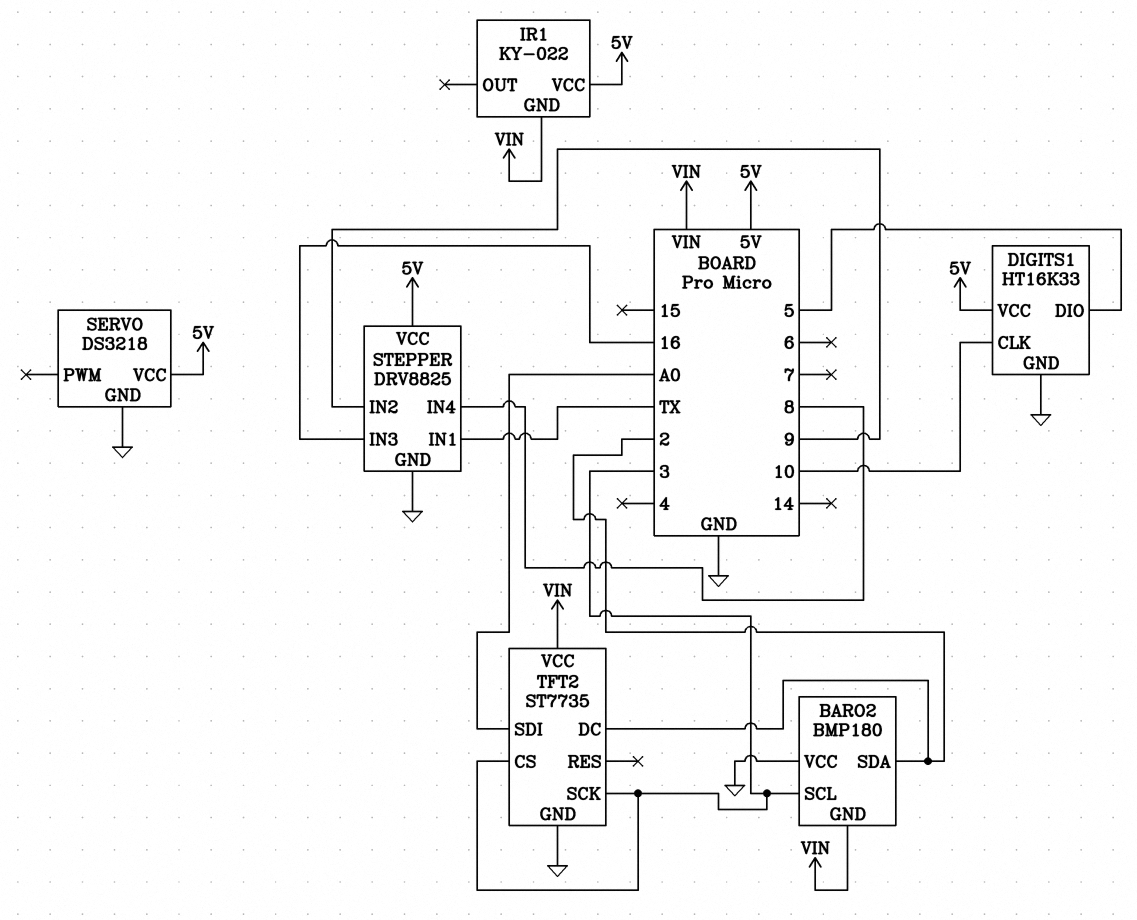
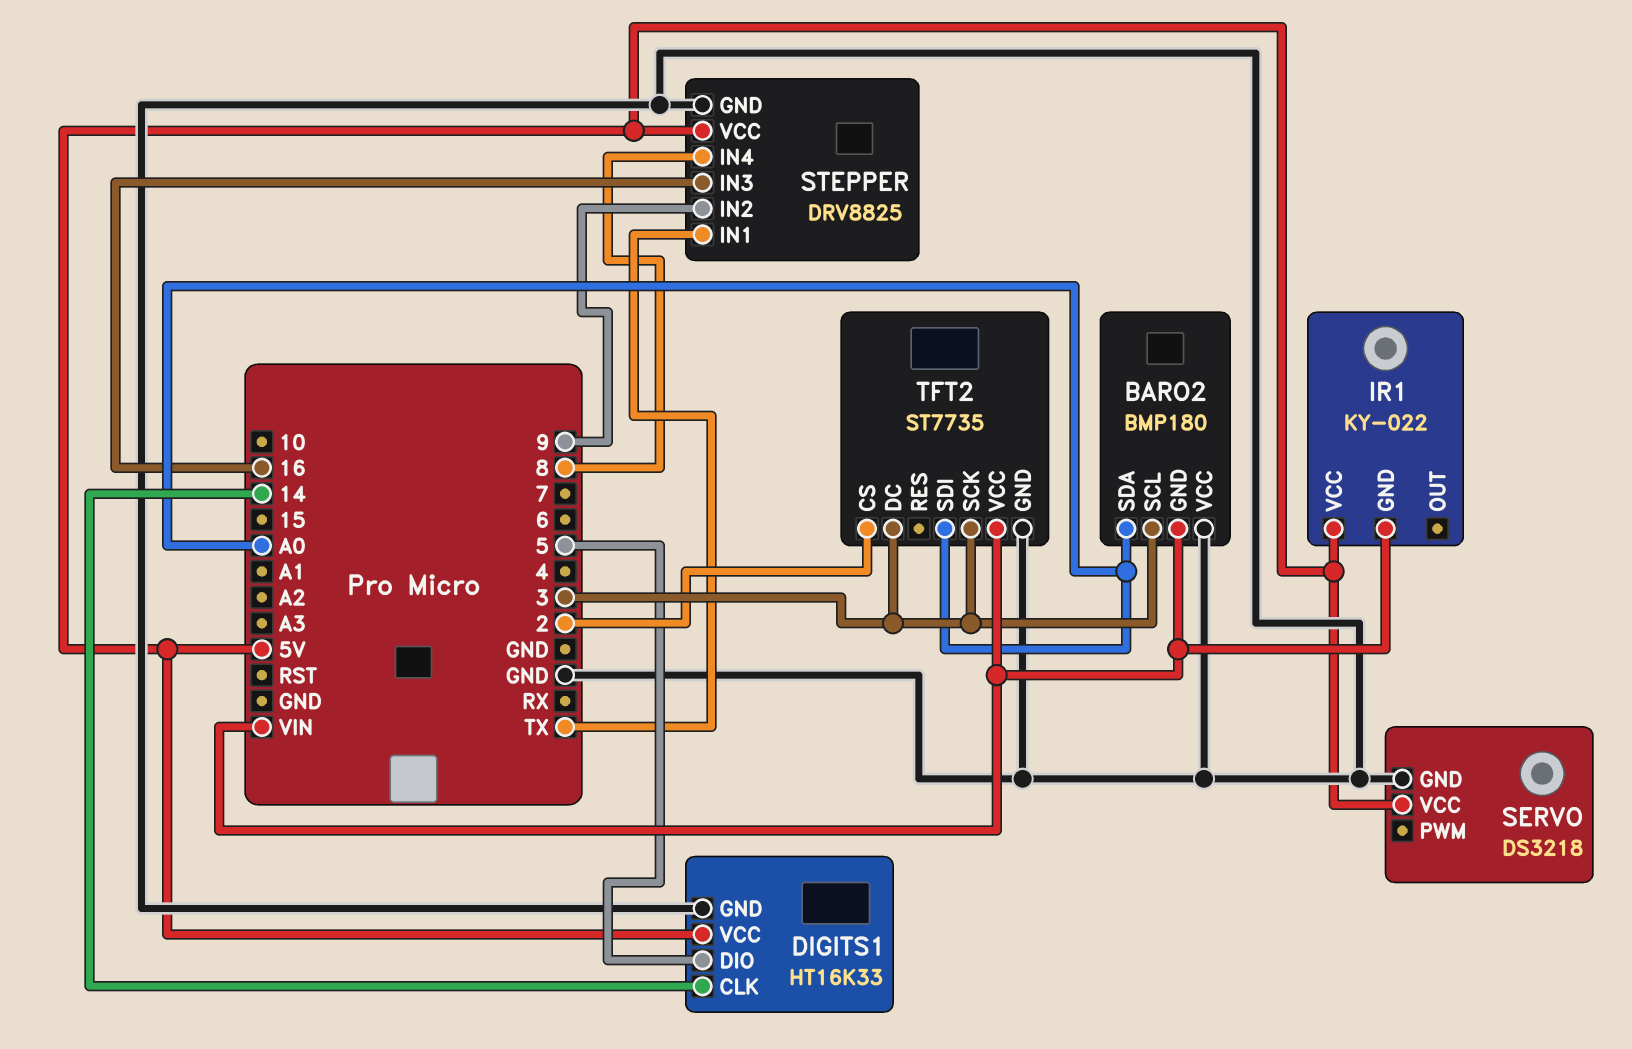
BARO2 pin SDA: 2 -> A0
DIGITS1 pin CLK: 10 -> 14
TFT2 pin CS: 3 -> 2
TFT2 pin DC: 2 -> 3

